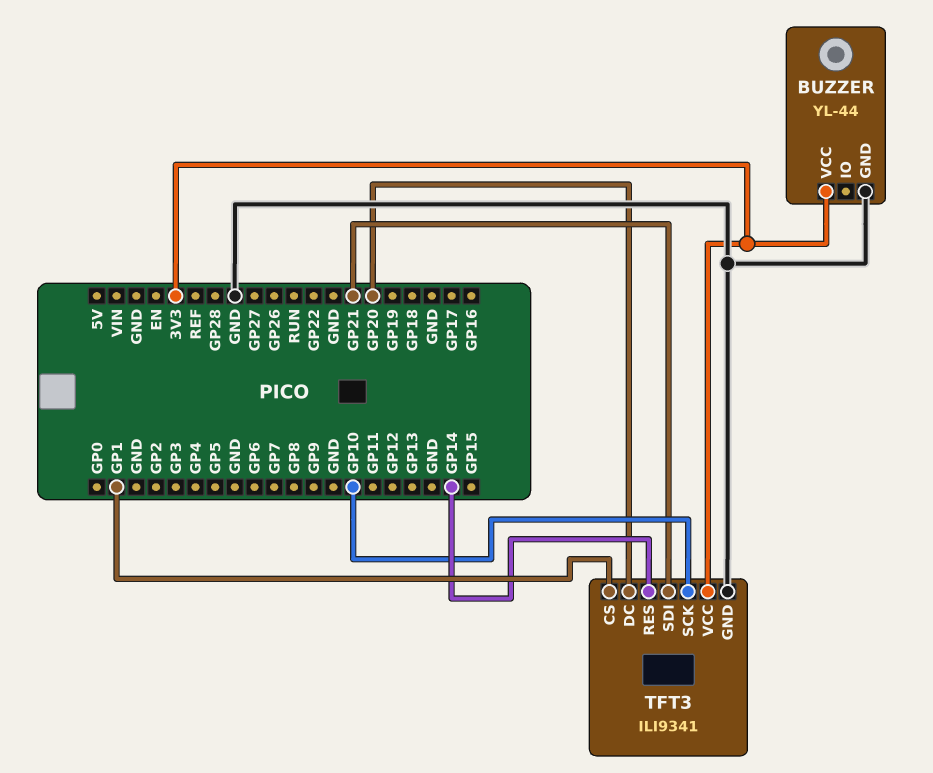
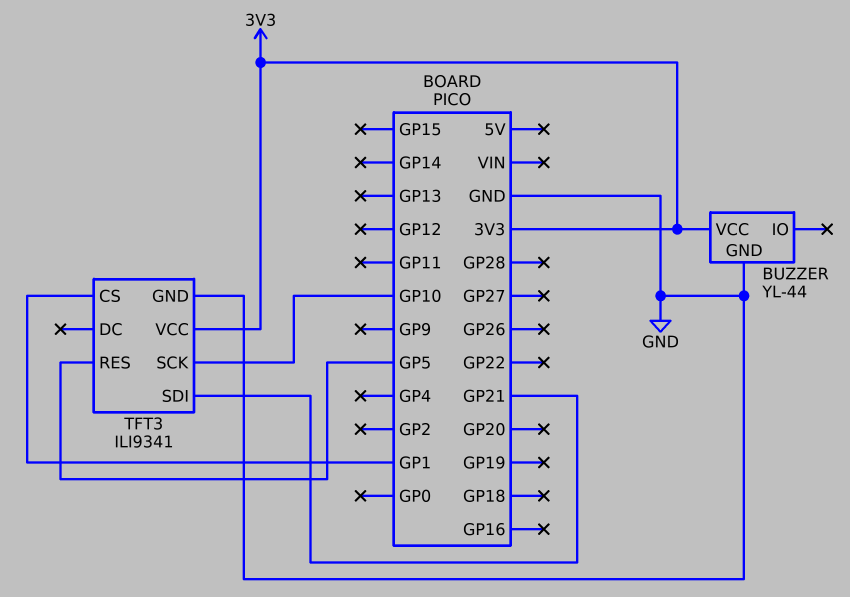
TFT3 pin DC: GP20 -> none
TFT3 pin RES: GP14 -> GP5

